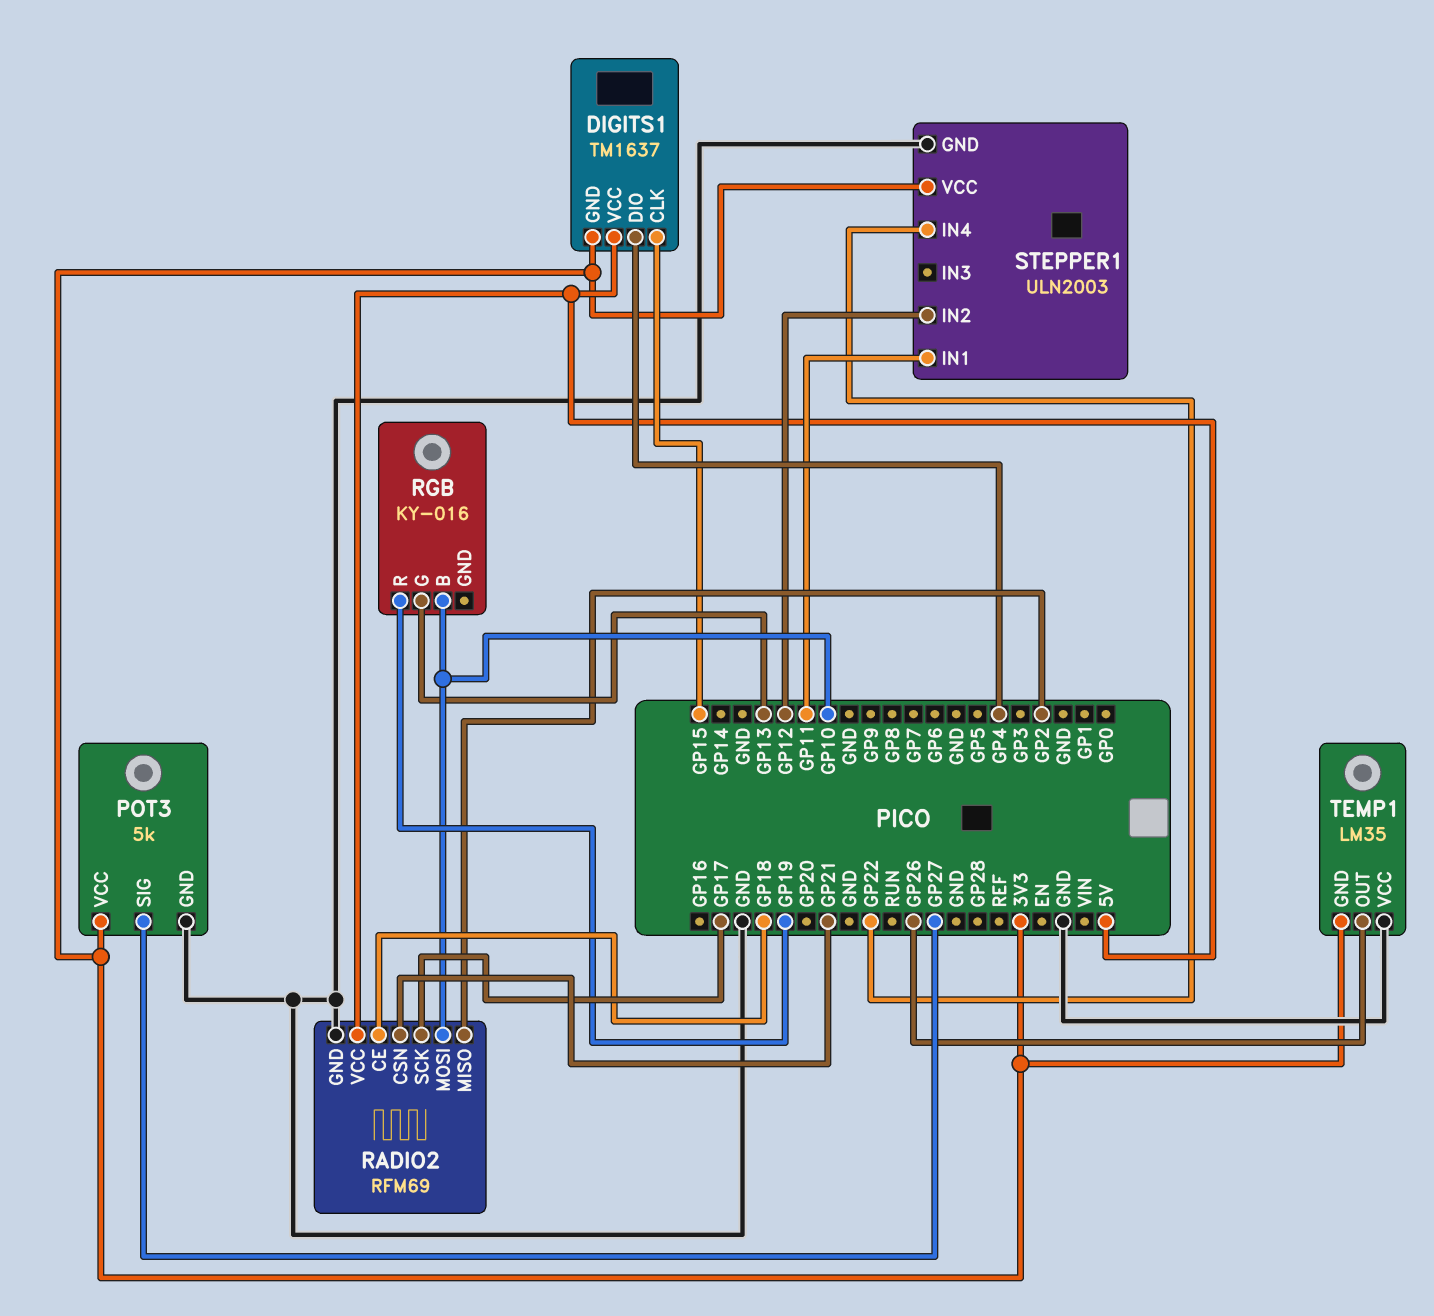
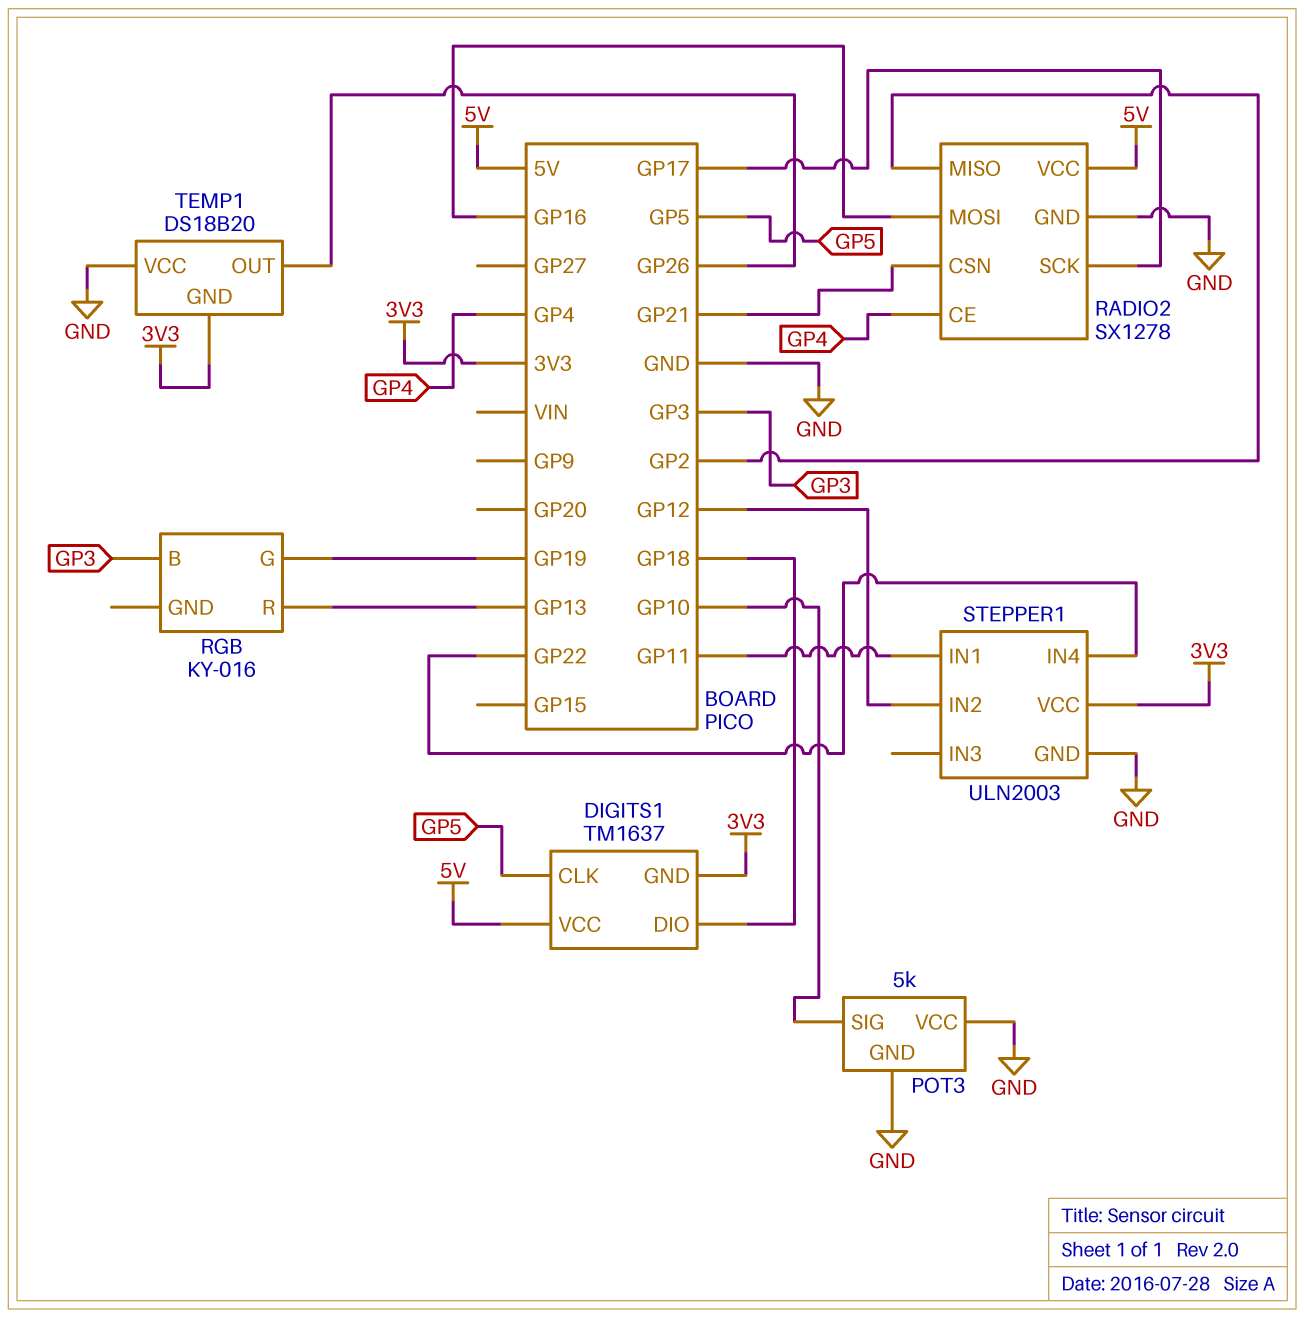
DIGITS1 pin CLK: GP15 -> GP5
DIGITS1 pin DIO: GP4 -> GP18
POT3 pin SIG: GP27 -> GP10
POT3 pin VCC: 3V3 -> GND
RADIO2: RFM69 -> SX1278
RADIO2 pin CE: GP18 -> GP4
RADIO2 pin MOSI: GP10 -> GP16
RGB pin B: GP10 -> GP3
RGB pin G: GP13 -> GP19
RGB pin R: GP19 -> GP13
TEMP1: LM35 -> DS18B20

